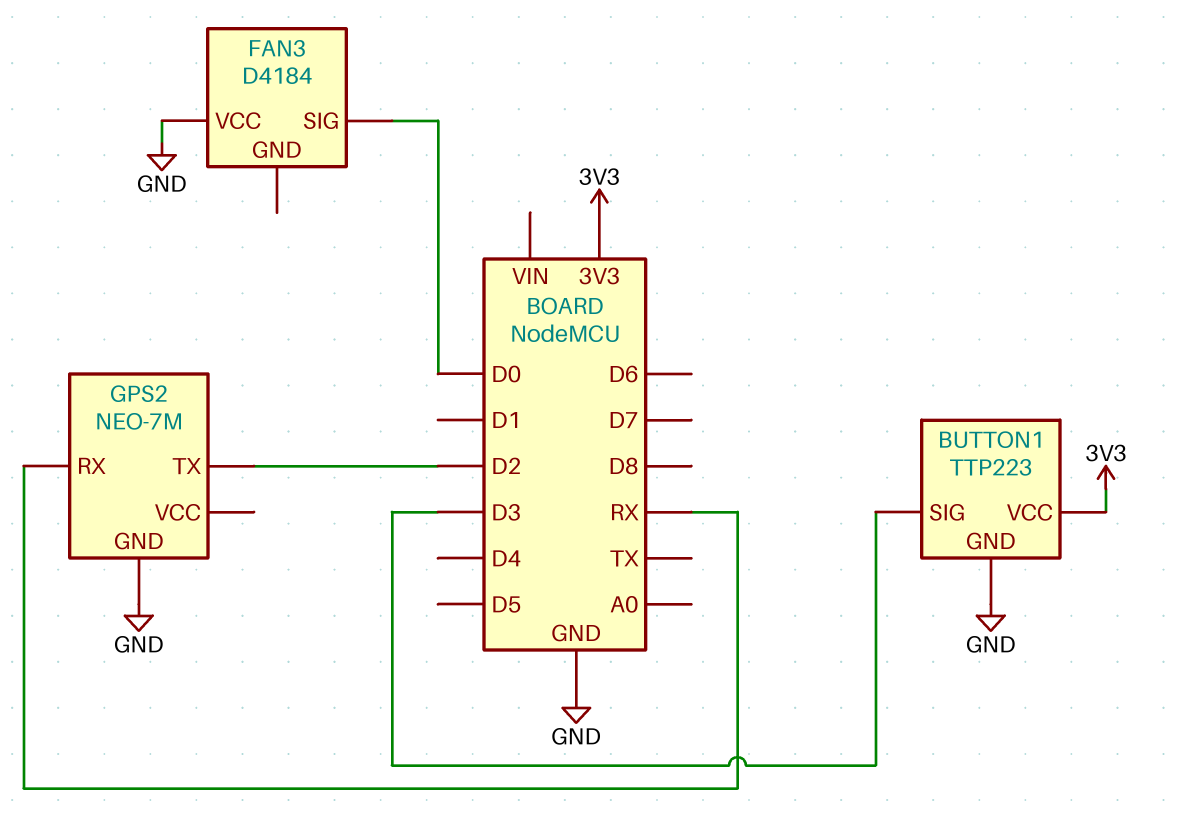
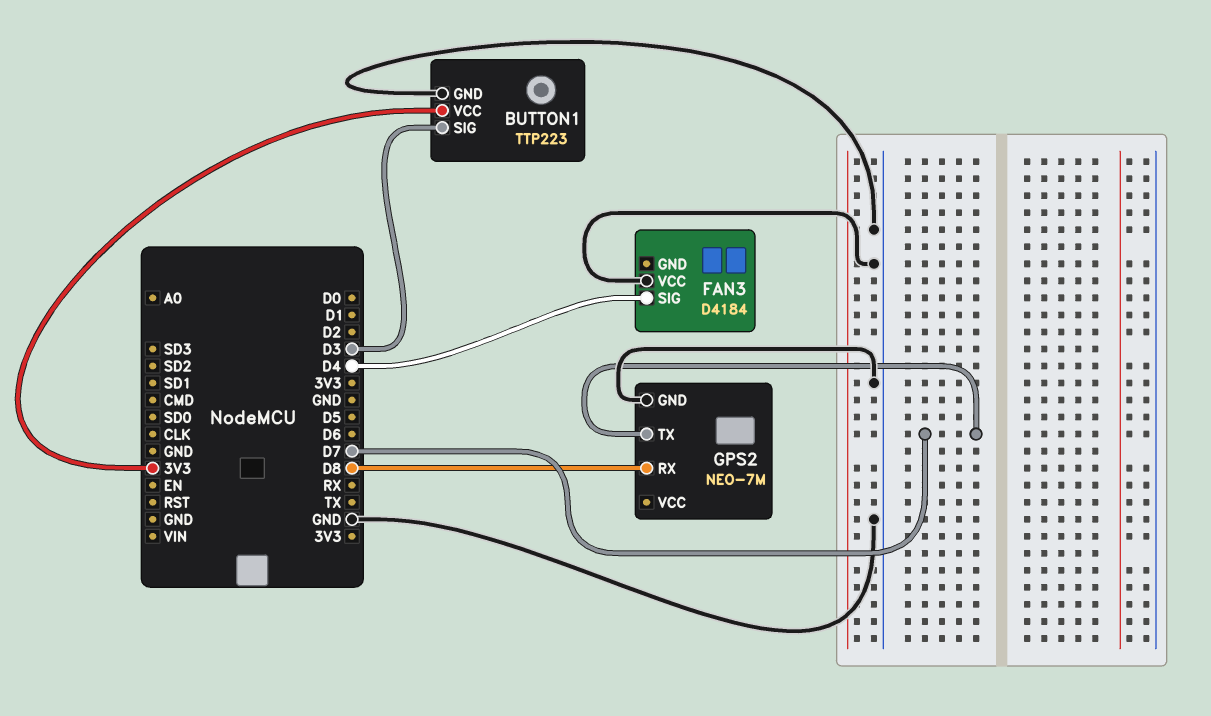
FAN3 pin SIG: D0 -> D4
GPS2 pin RX: RX -> D8
GPS2 pin TX: D2 -> D7

